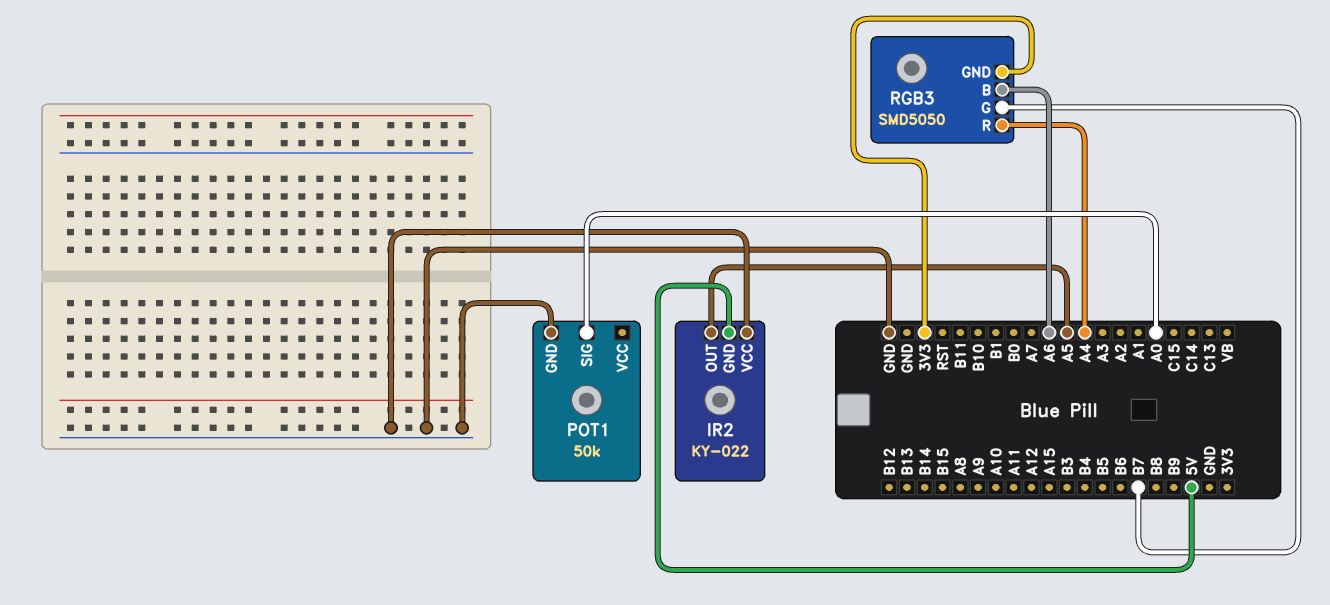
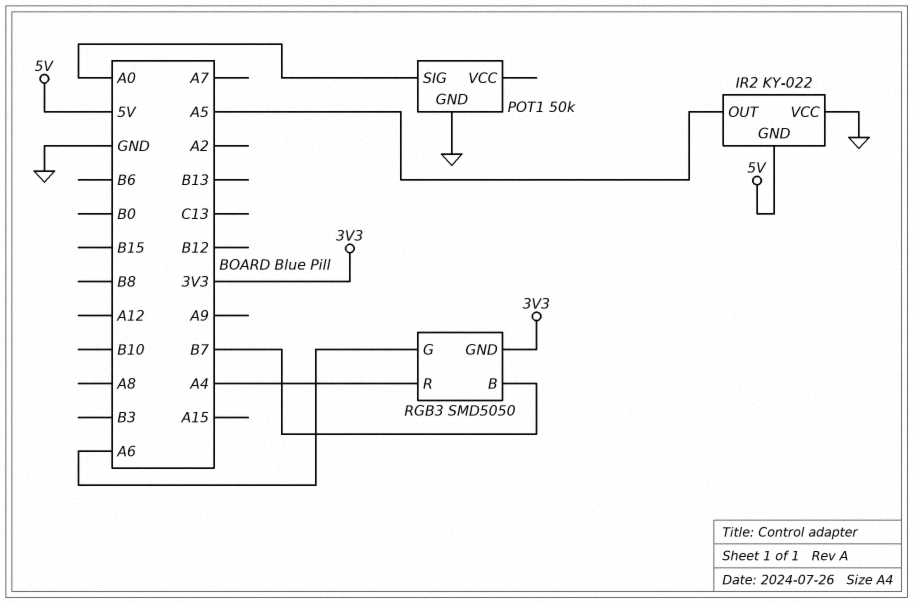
RGB3 pin B: A6 -> B7
RGB3 pin G: B7 -> A6

